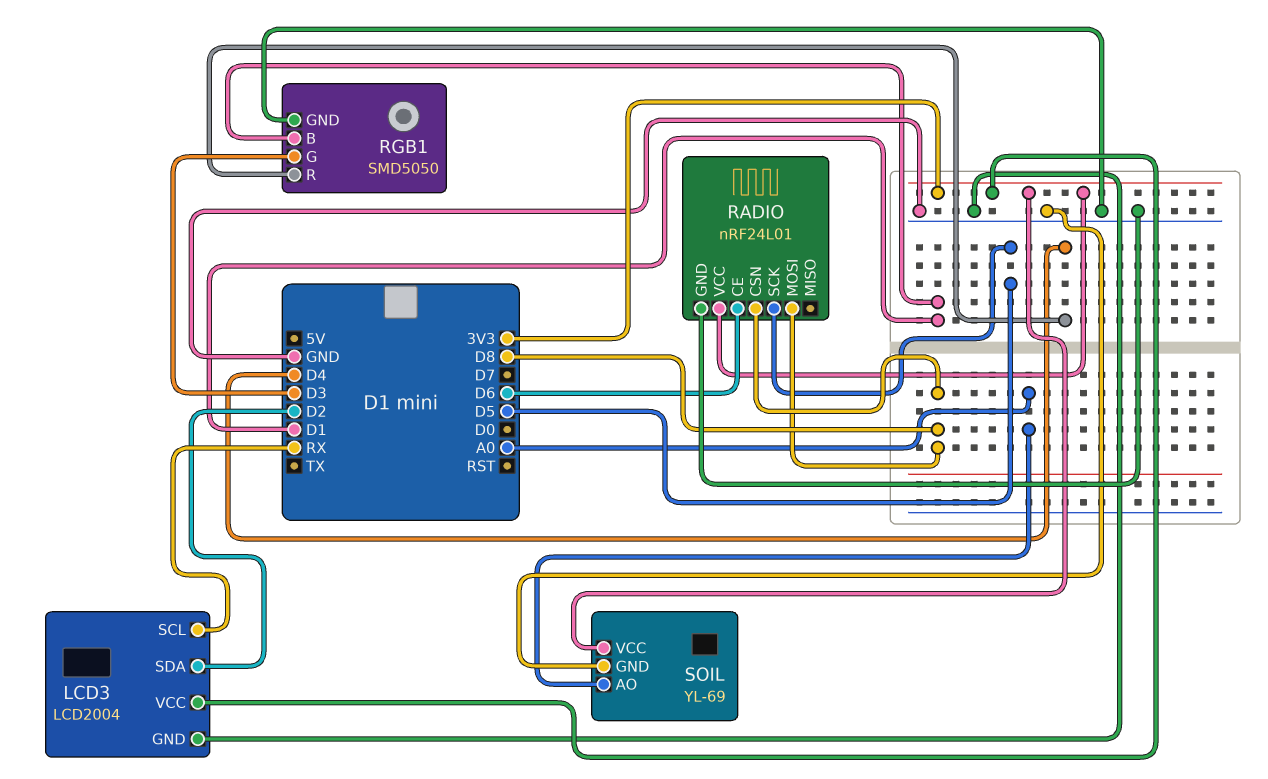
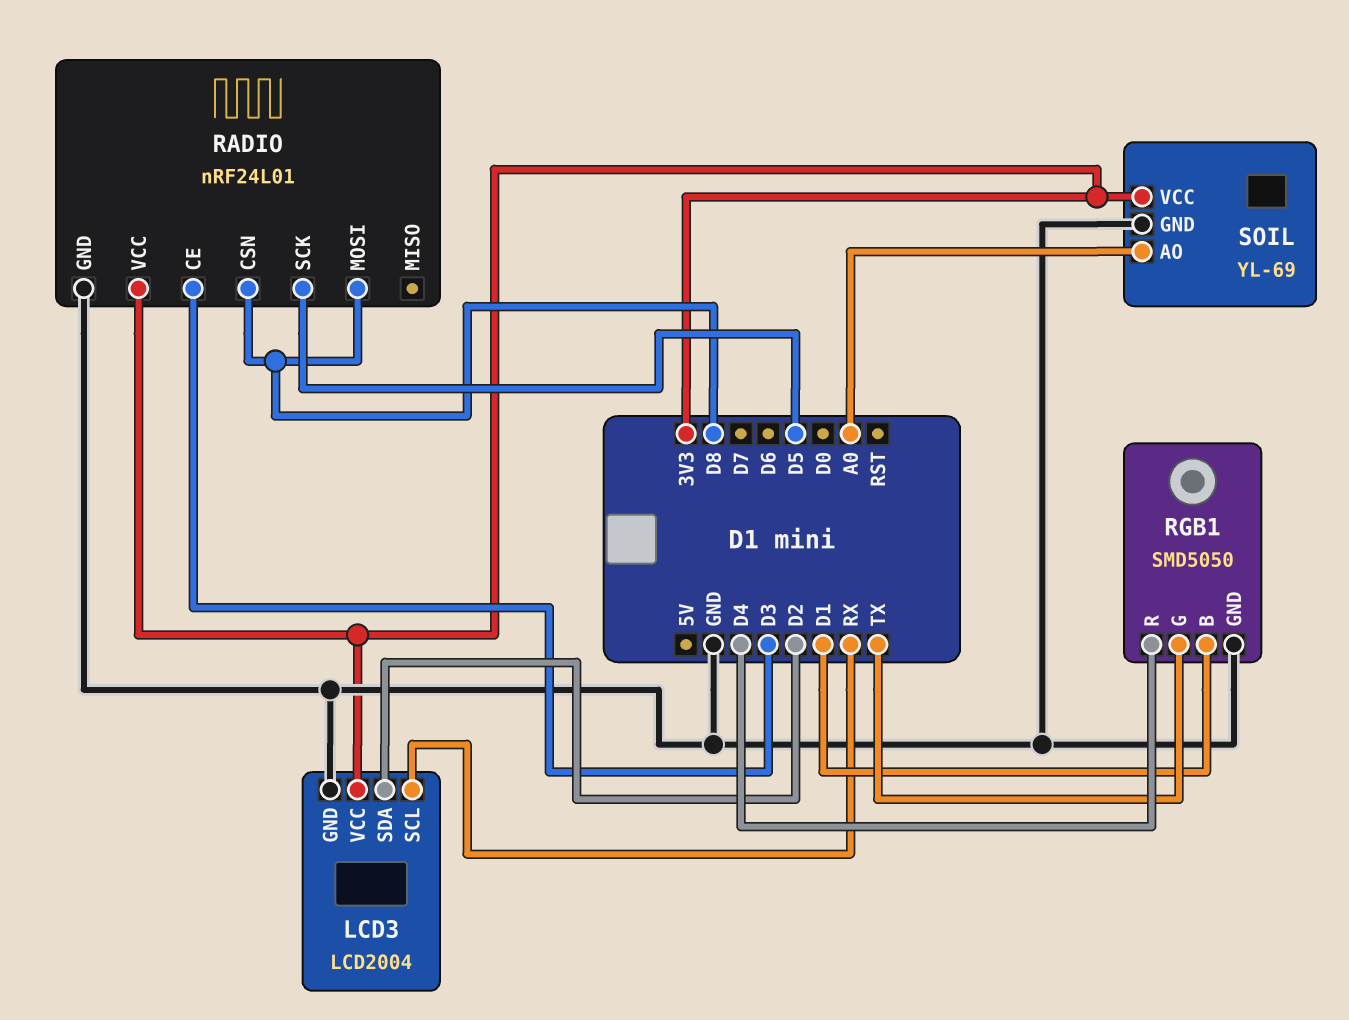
RADIO pin CE: D6 -> D3
RGB1 pin G: D3 -> TX

